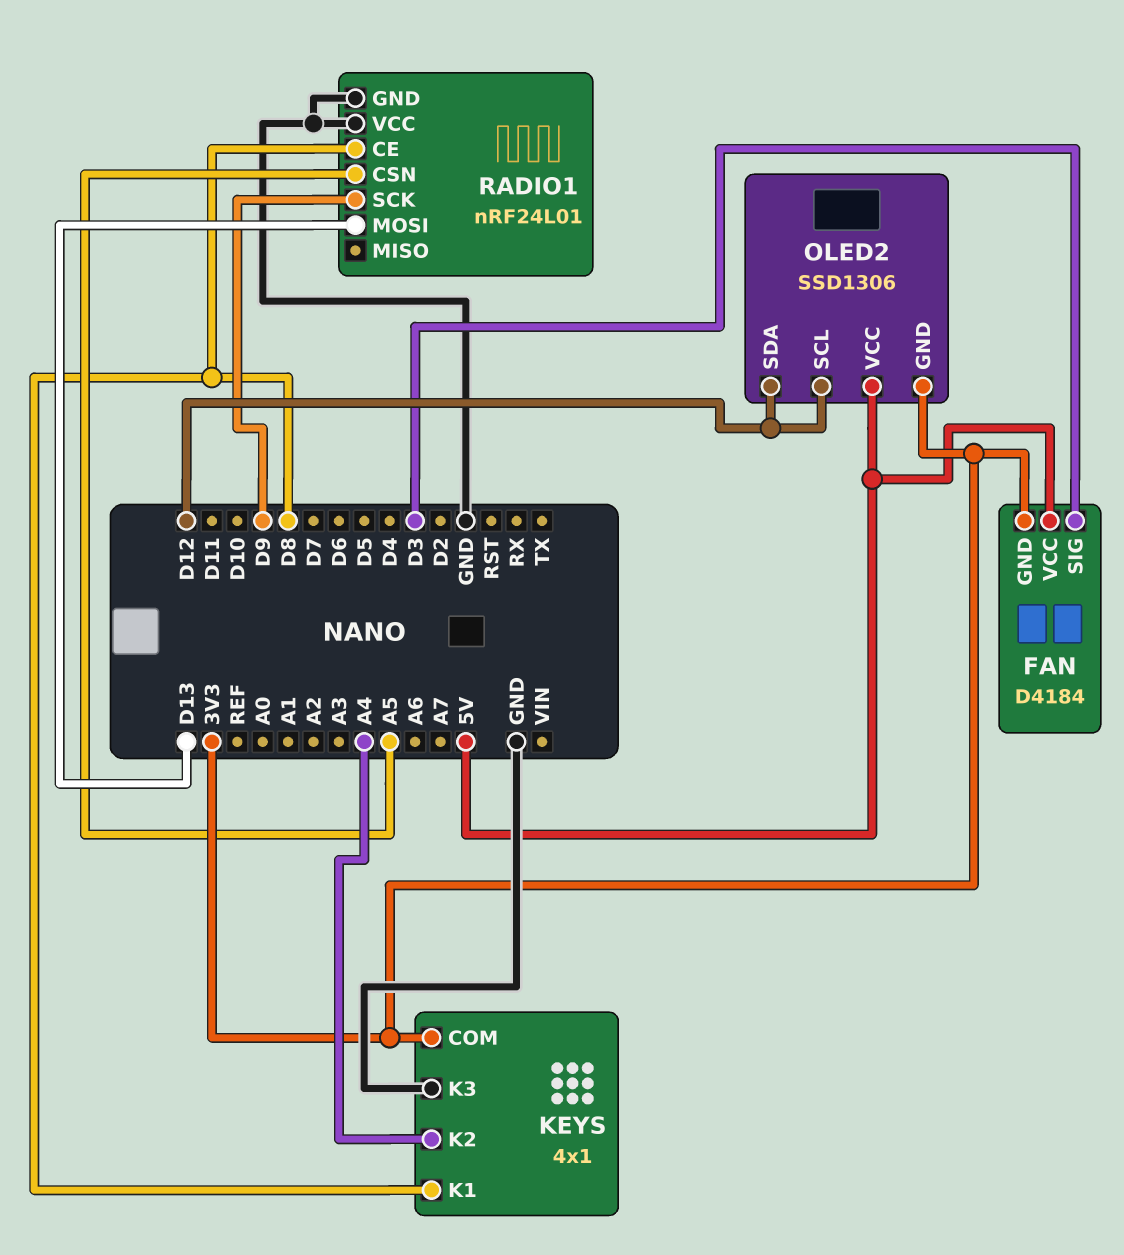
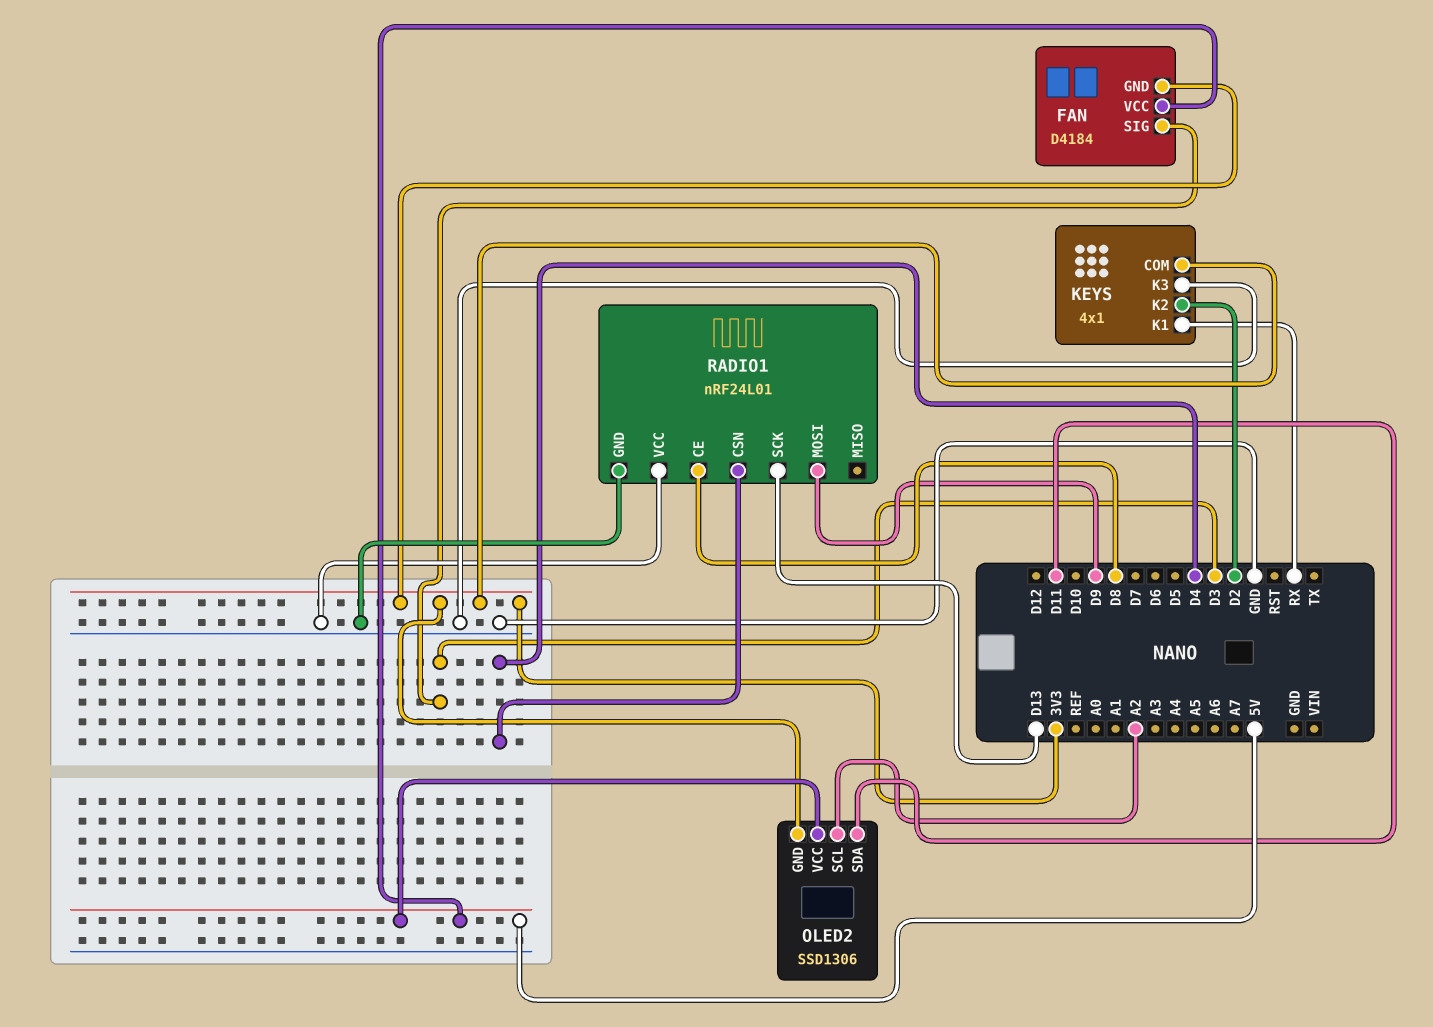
KEYS pin K1: D8 -> RX
KEYS pin K2: A4 -> D2
OLED2 pin SCL: D12 -> A2
OLED2 pin SDA: D12 -> D11
RADIO1 pin CSN: A5 -> D4
RADIO1 pin MOSI: D13 -> D9
RADIO1 pin SCK: D9 -> D13

